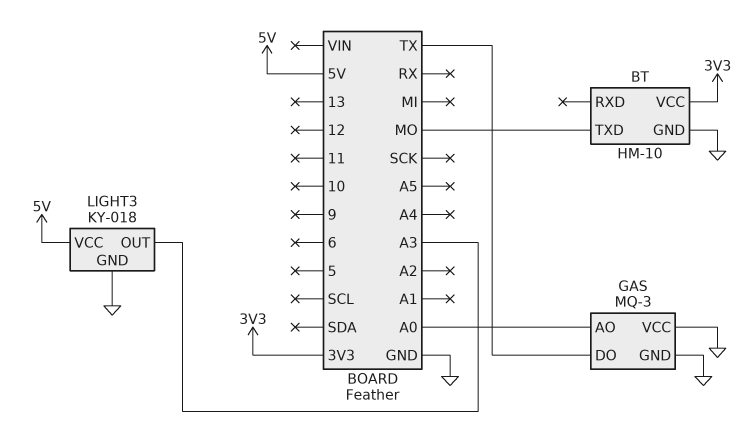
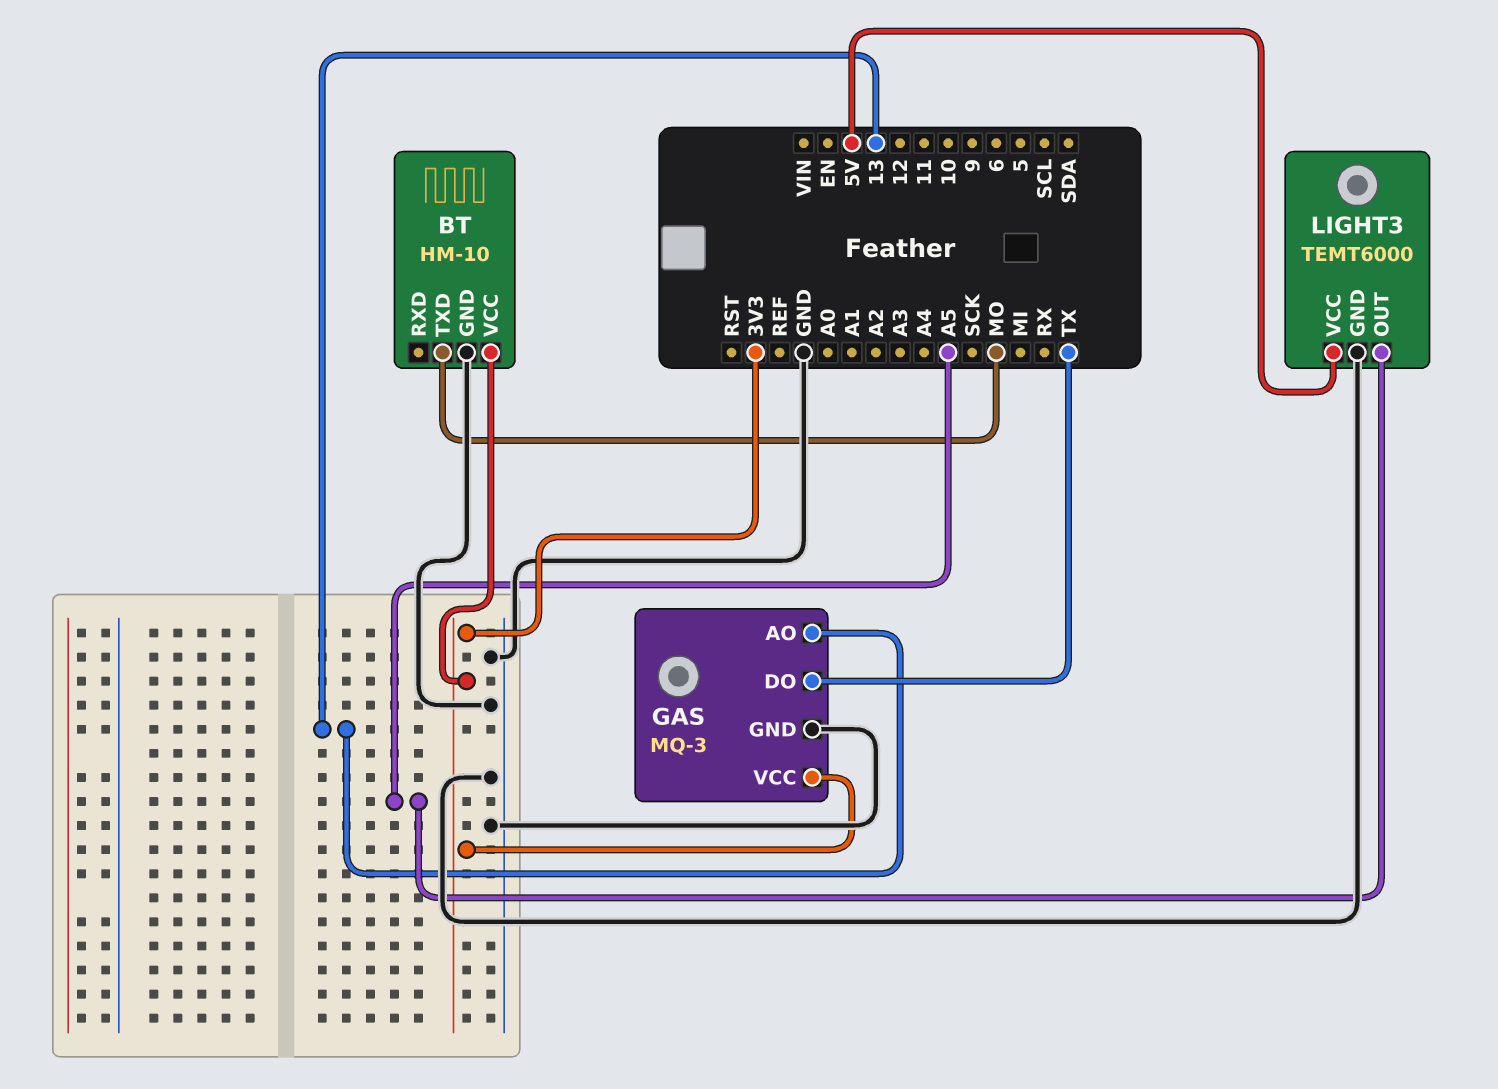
GAS pin AO: A0 -> 13
GAS pin VCC: GND -> 3V3
LIGHT3: KY-018 -> TEMT6000
LIGHT3 pin OUT: A3 -> A5

